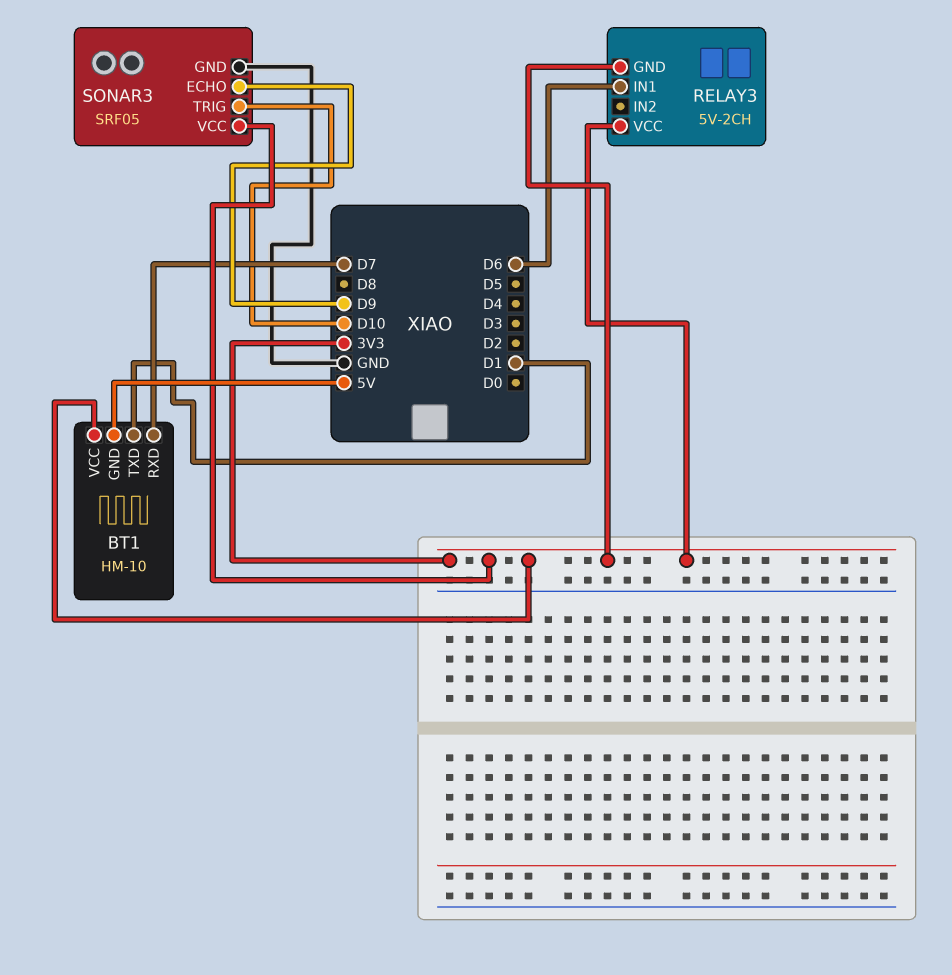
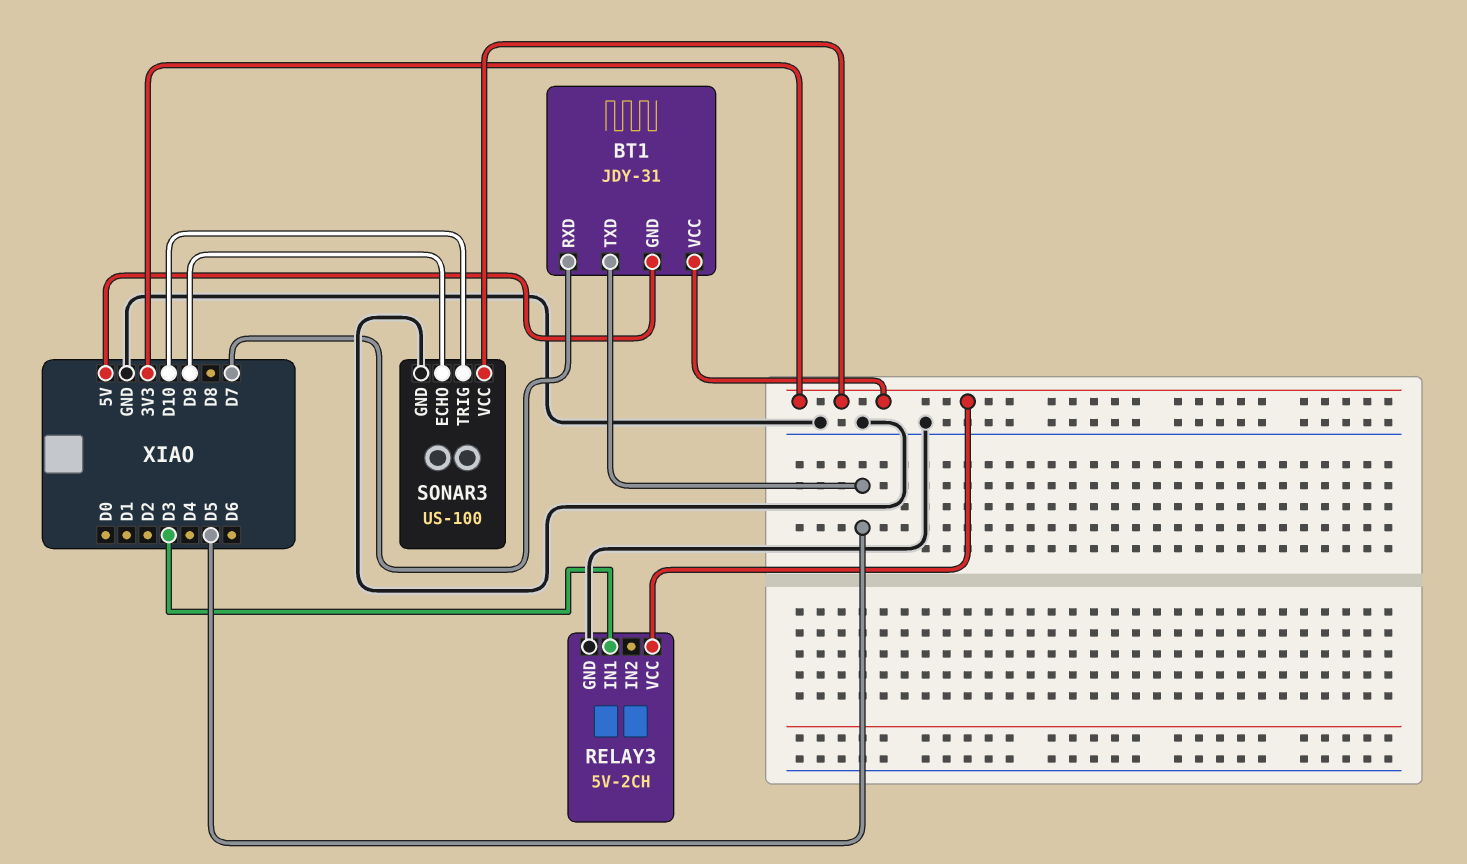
BT1: HM-10 -> JDY-31
BT1 pin TXD: D1 -> D5
RELAY3 pin GND: 3V3 -> GND
RELAY3 pin IN1: D6 -> D3
SONAR3: SRF05 -> US-100

